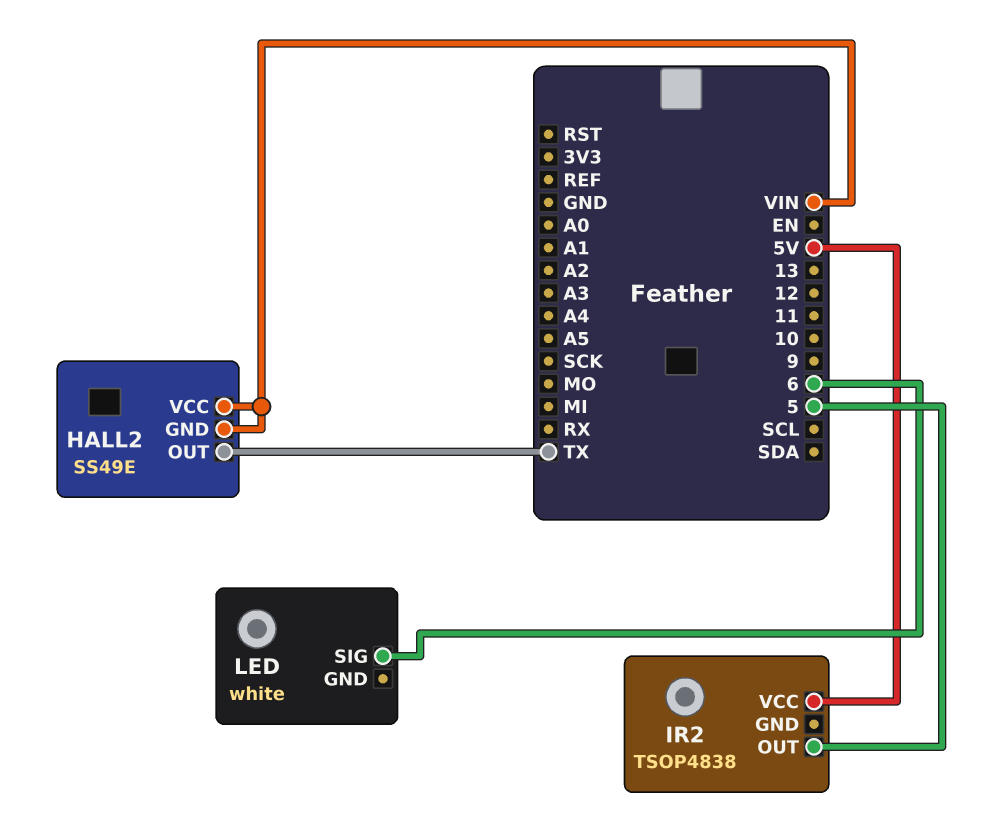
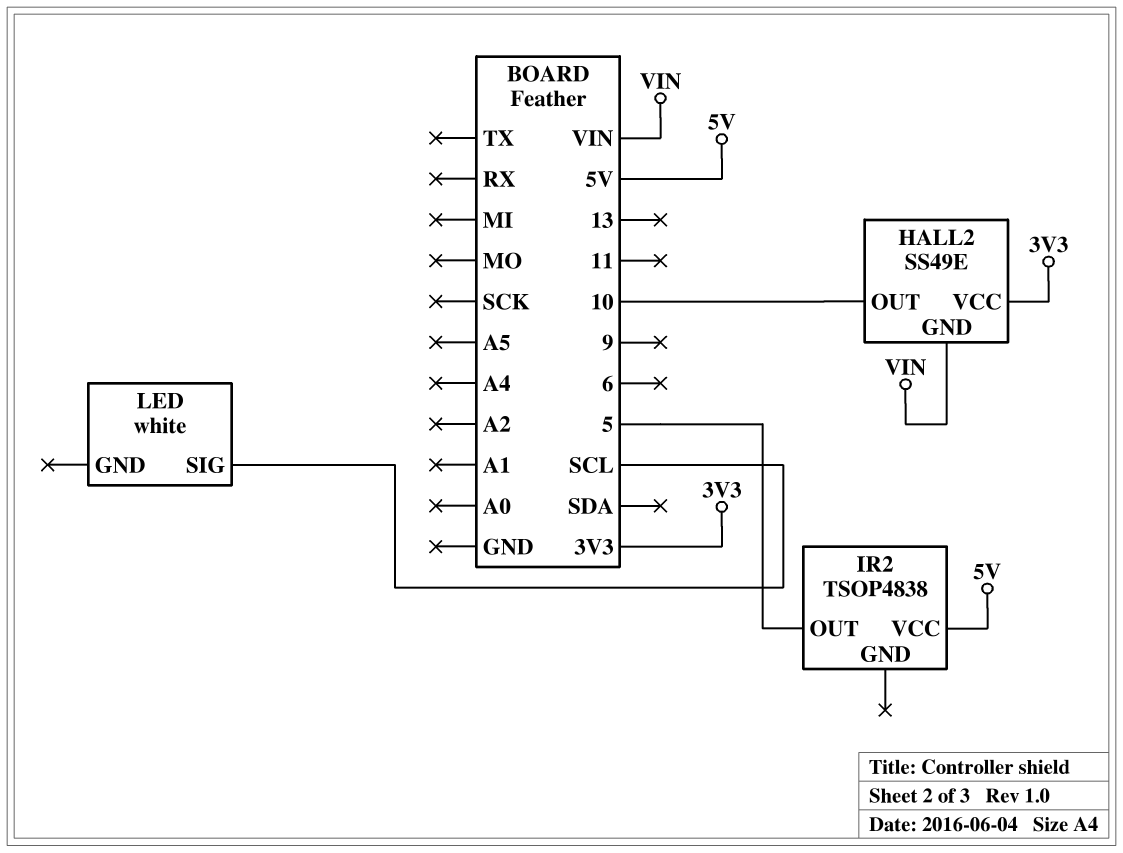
HALL2 pin OUT: TX -> 10
HALL2 pin VCC: VIN -> 3V3
LED pin SIG: 6 -> SCL

